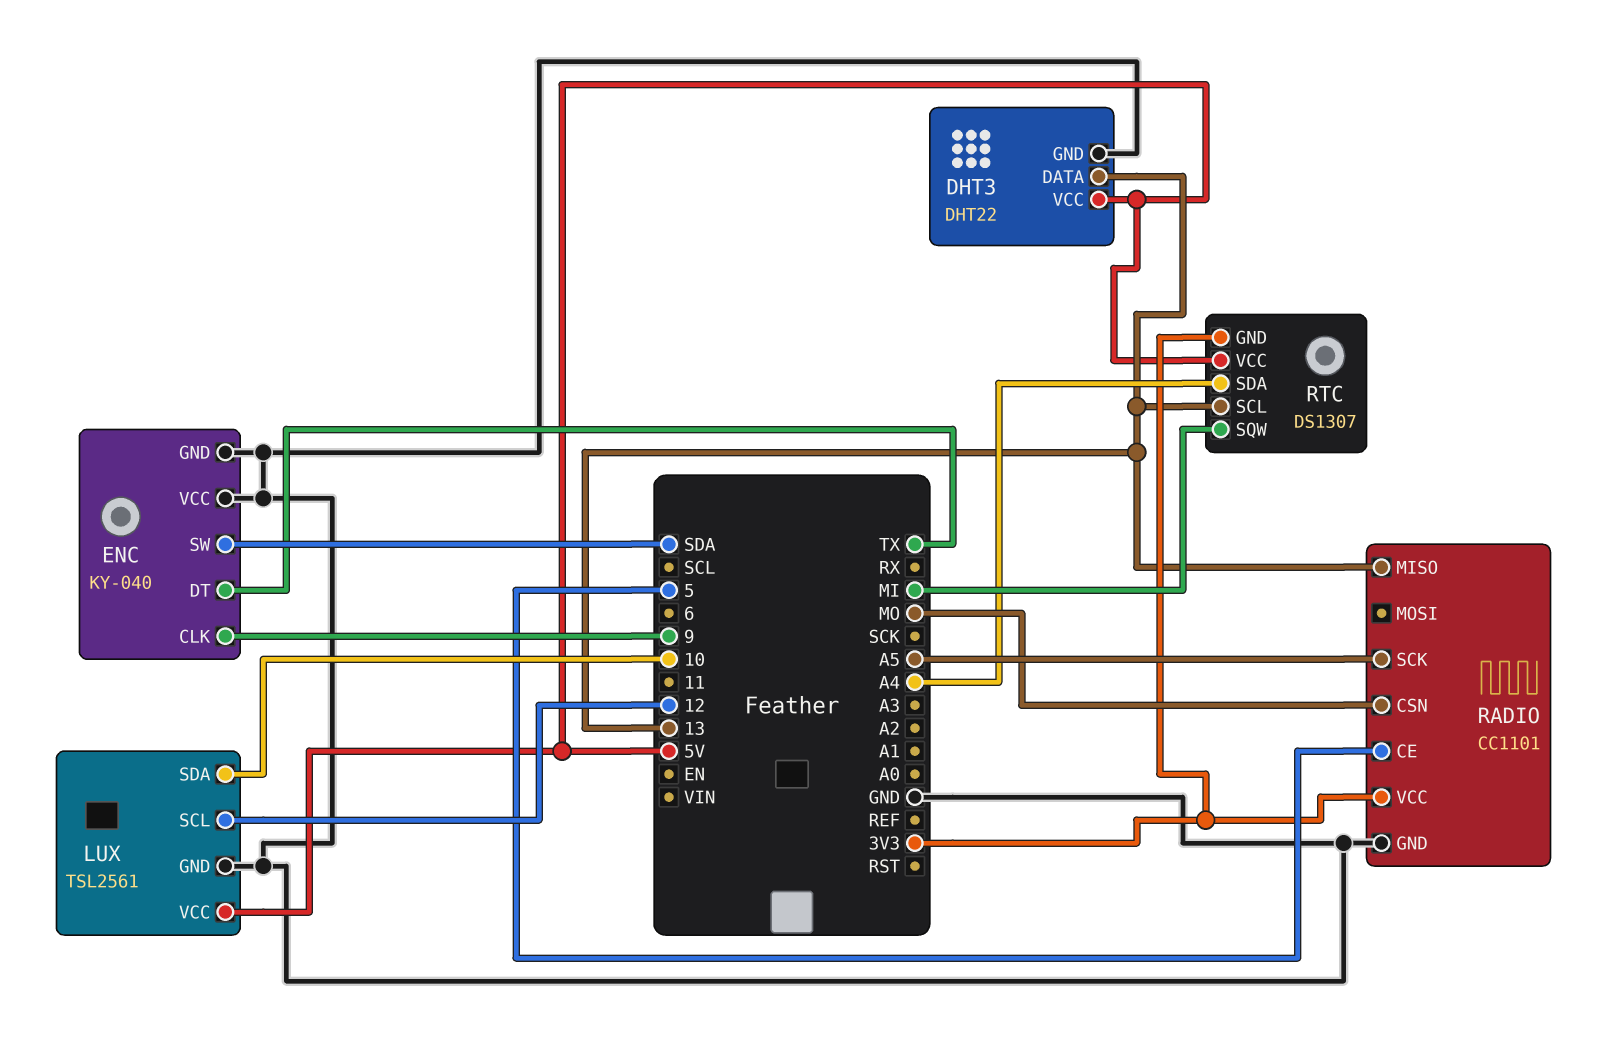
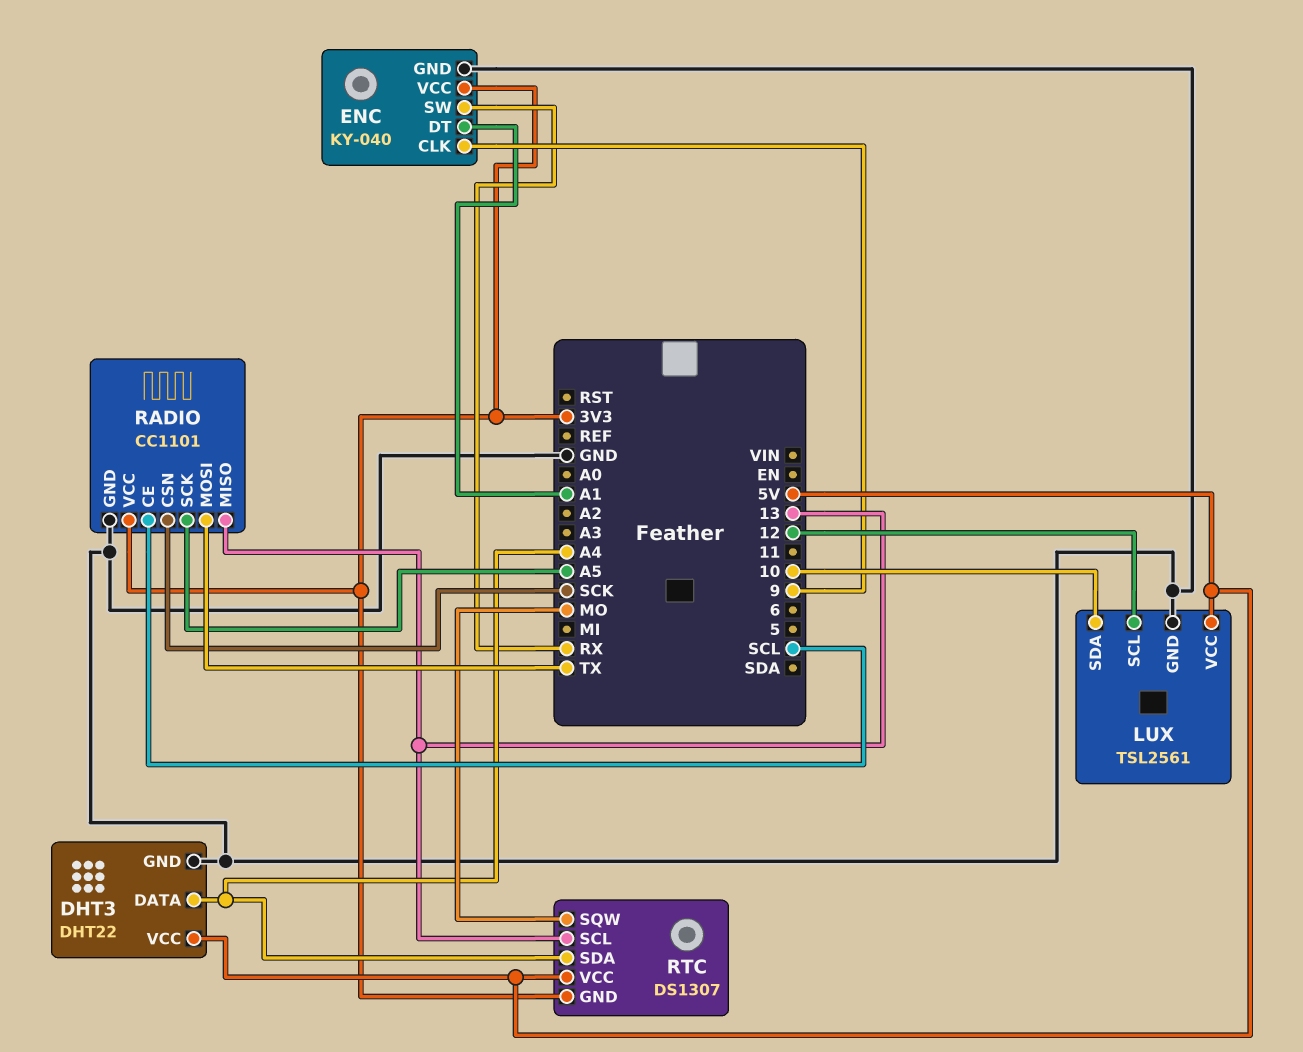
DHT3 pin DATA: 13 -> A4
ENC pin DT: TX -> A1
ENC pin SW: SDA -> RX
ENC pin VCC: GND -> 3V3
RADIO pin CE: 5 -> SCL
RADIO pin CSN: MO -> SCK
RADIO pin MOSI: none -> TX
RTC pin SQW: MI -> MO

